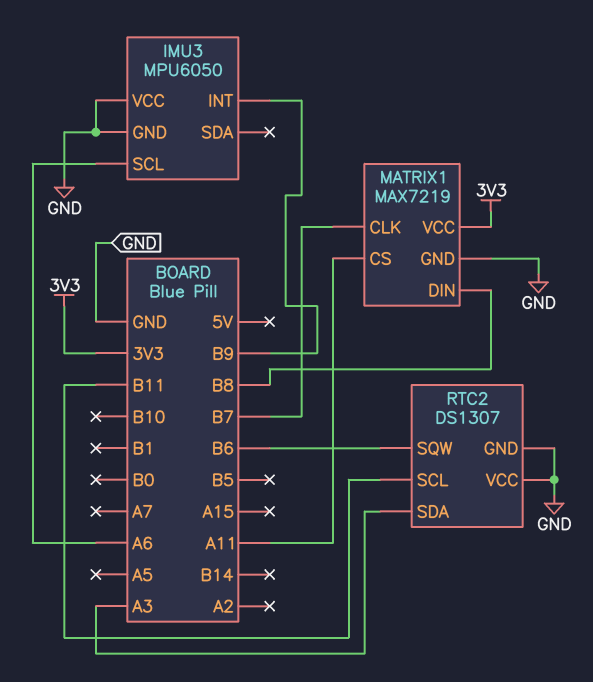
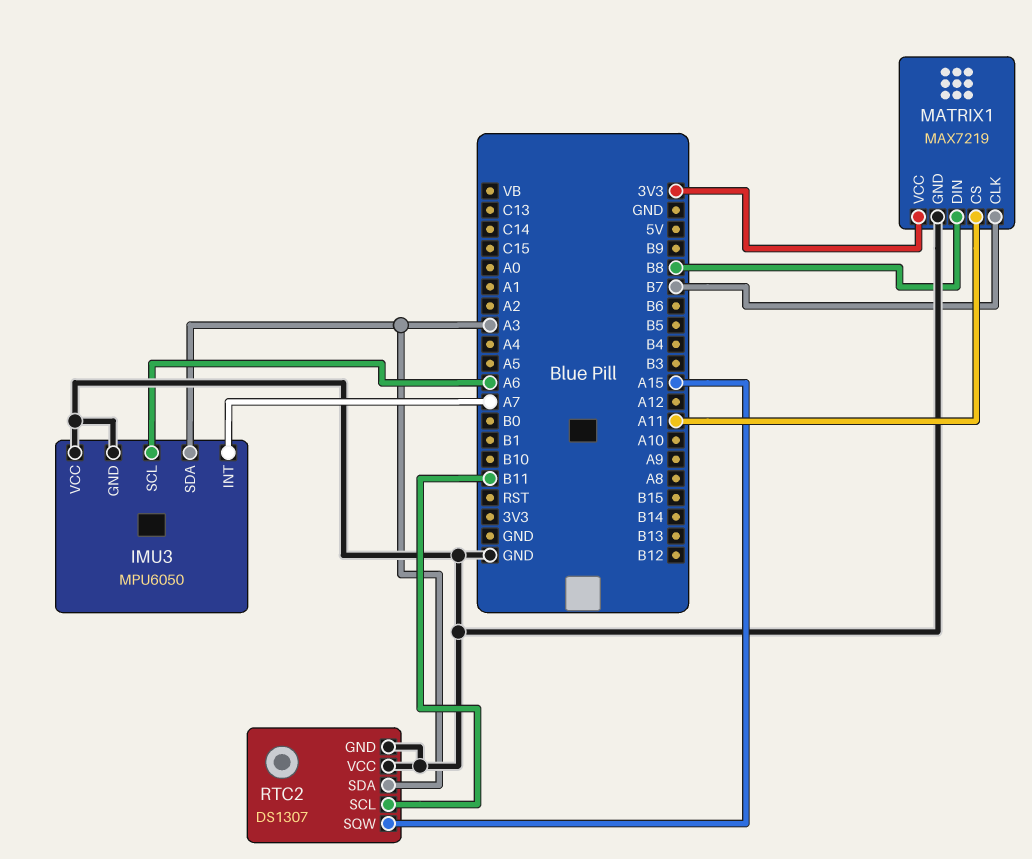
IMU3 pin INT: B9 -> A7
IMU3 pin SDA: none -> A3
RTC2 pin SQW: B6 -> A15

